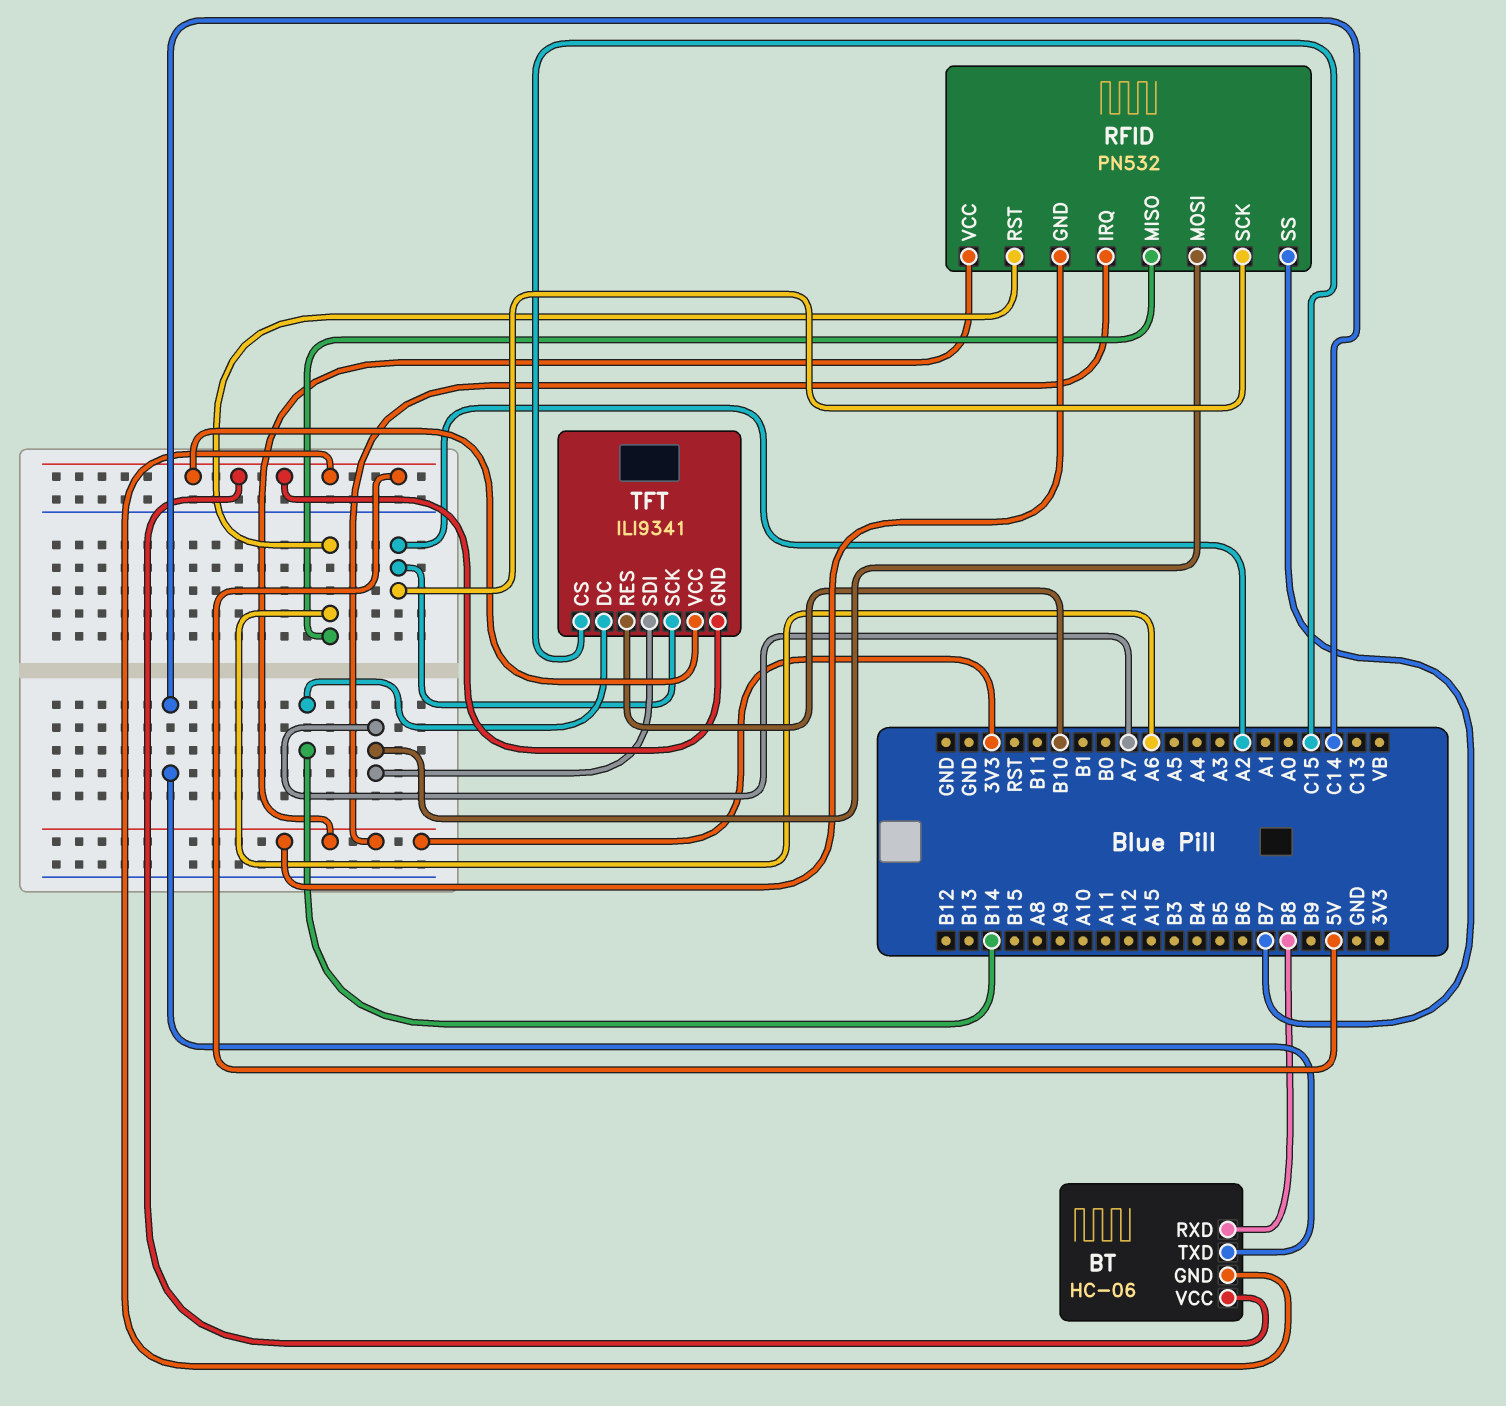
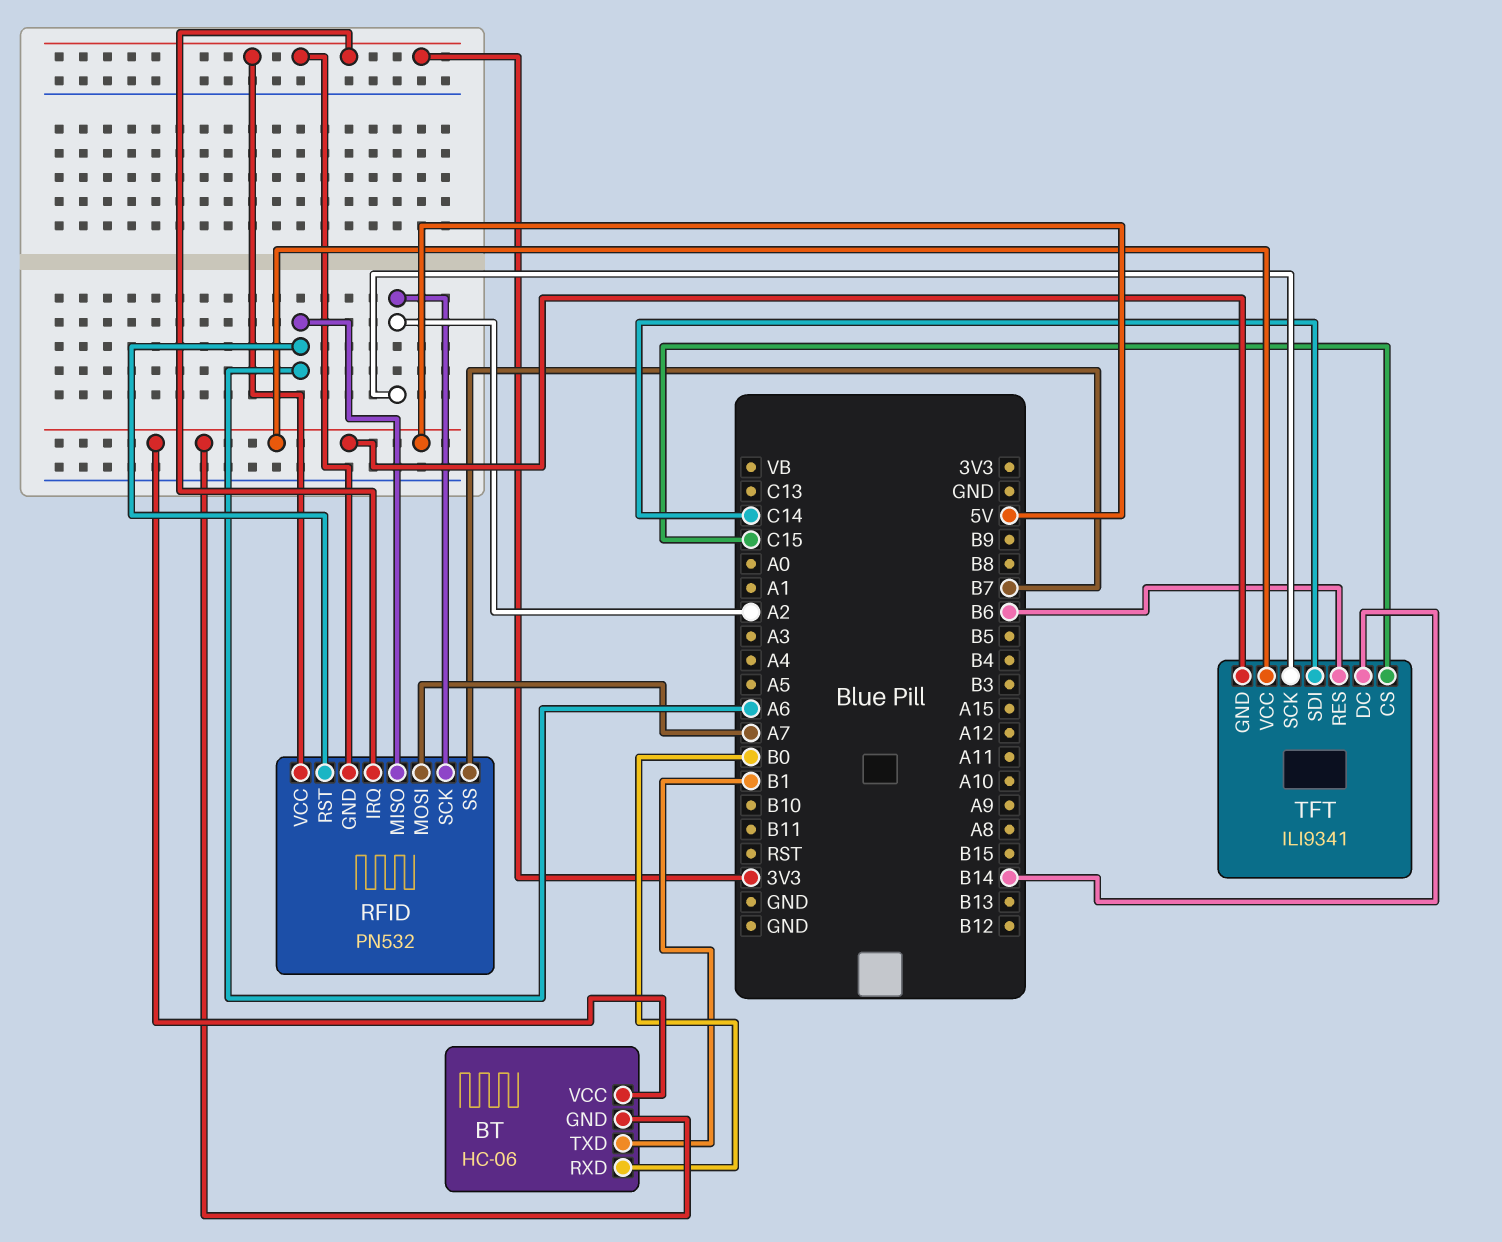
BT pin RXD: B8 -> B0
BT pin TXD: C14 -> B1
TFT pin RES: B10 -> B6
TFT pin SDI: A7 -> C14

